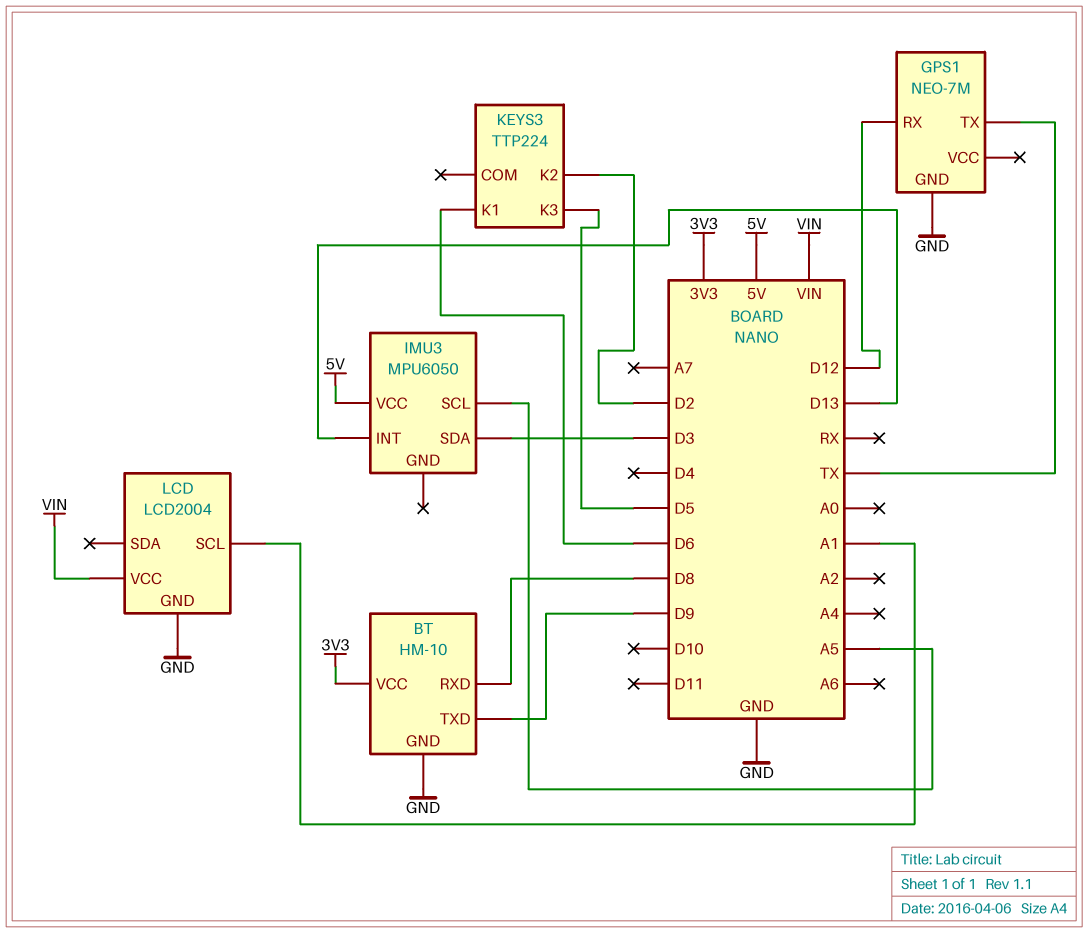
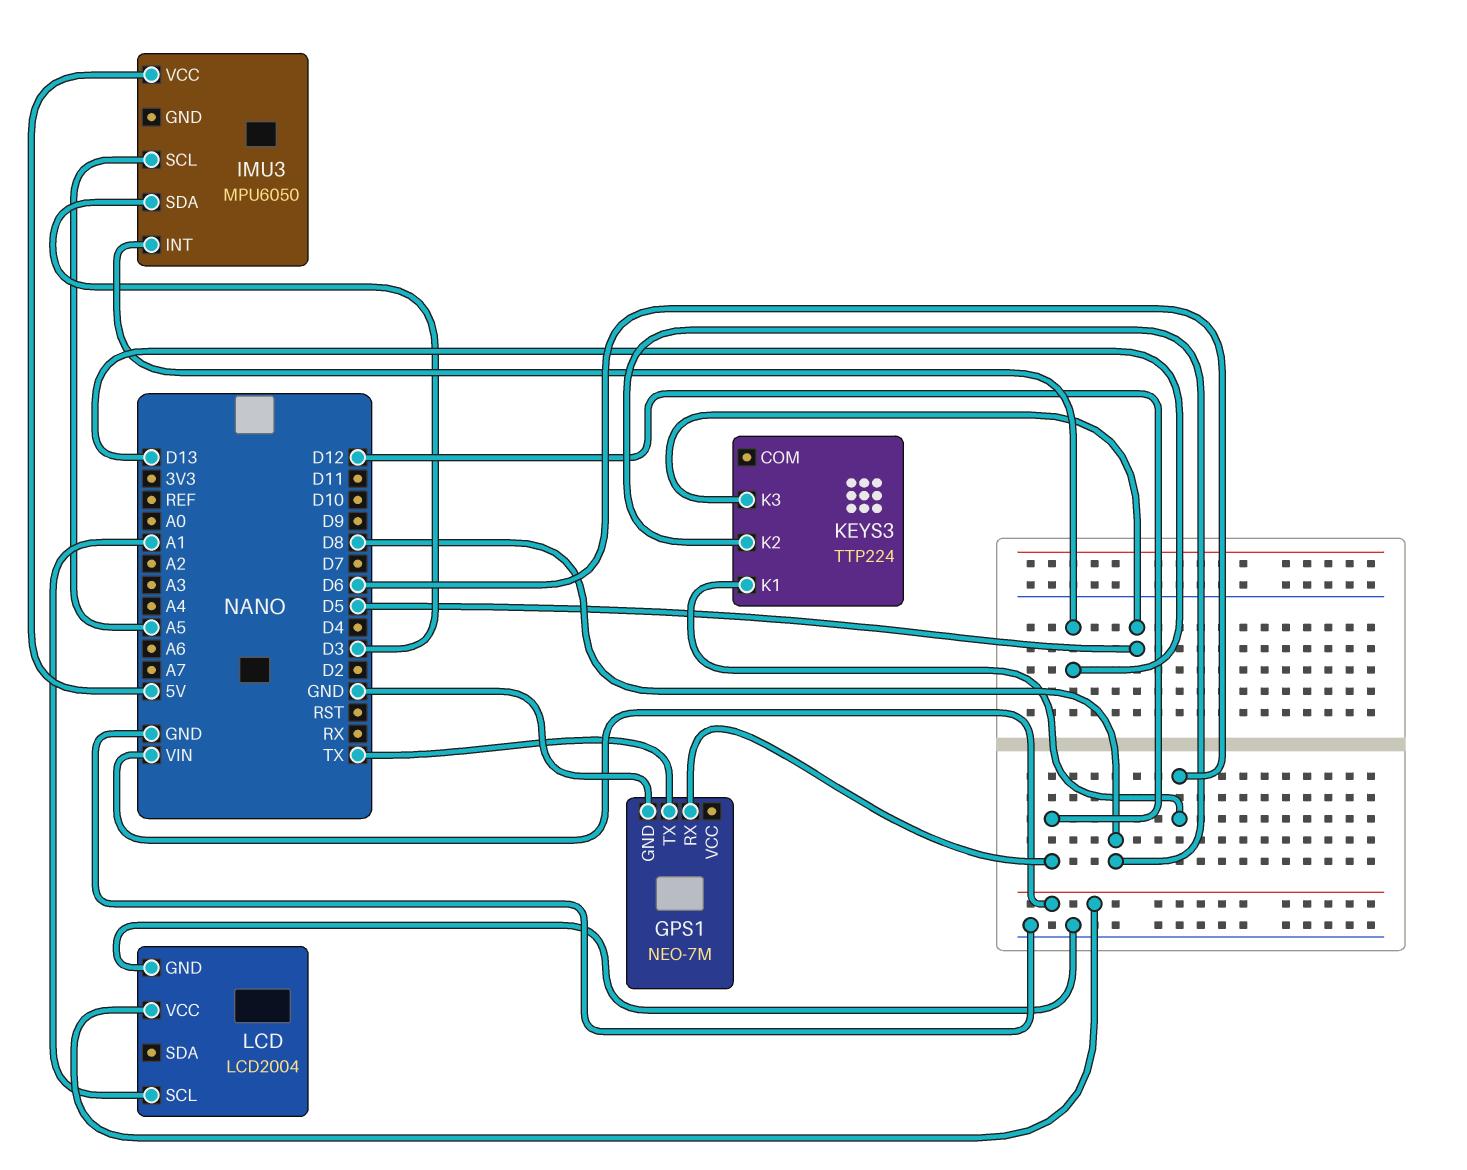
BT: HM-10 -> none
BT pin GND: GND -> none
BT pin RXD: D8 -> none
BT pin TXD: D9 -> none
BT pin VCC: 3V3 -> none
KEYS3 pin K2: D2 -> D8

